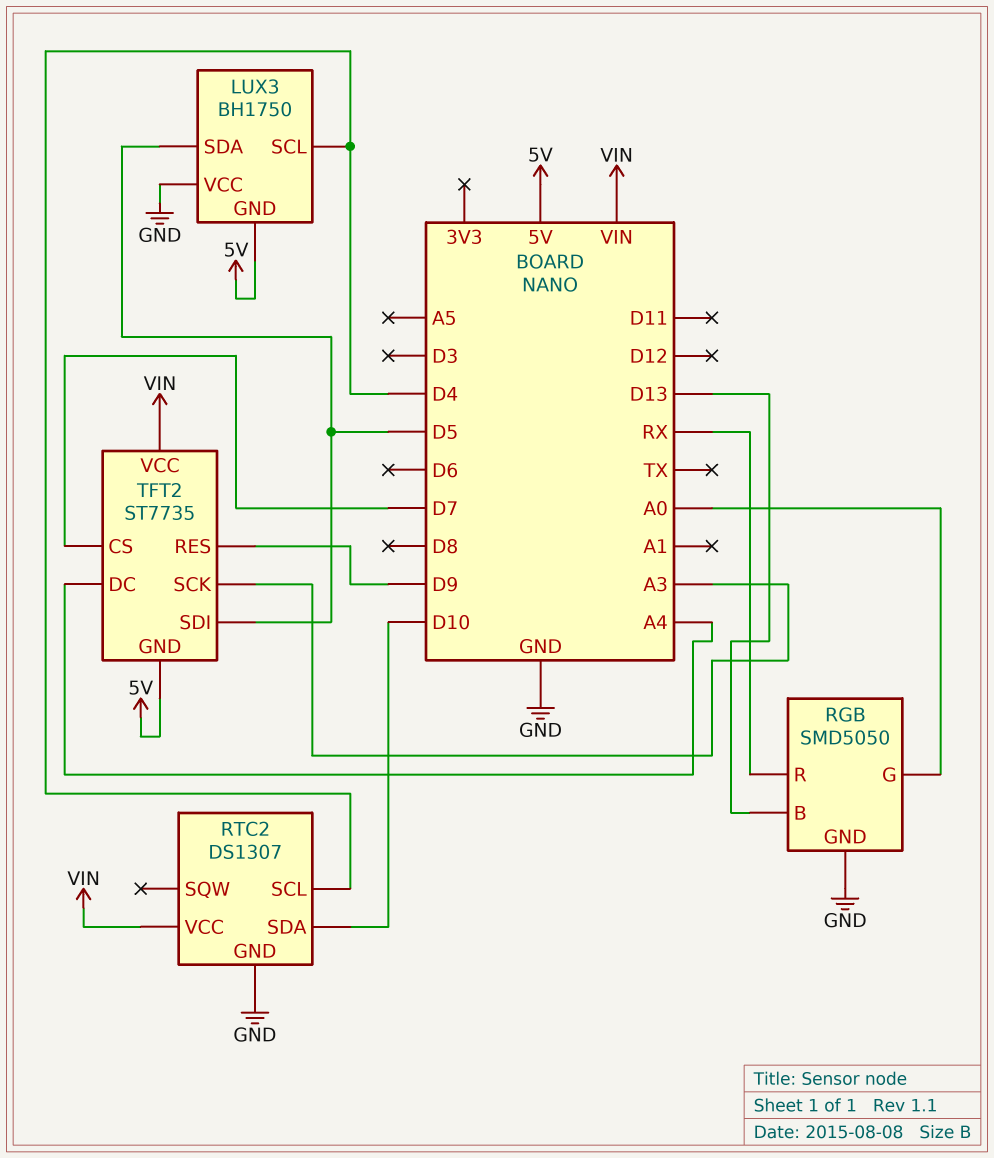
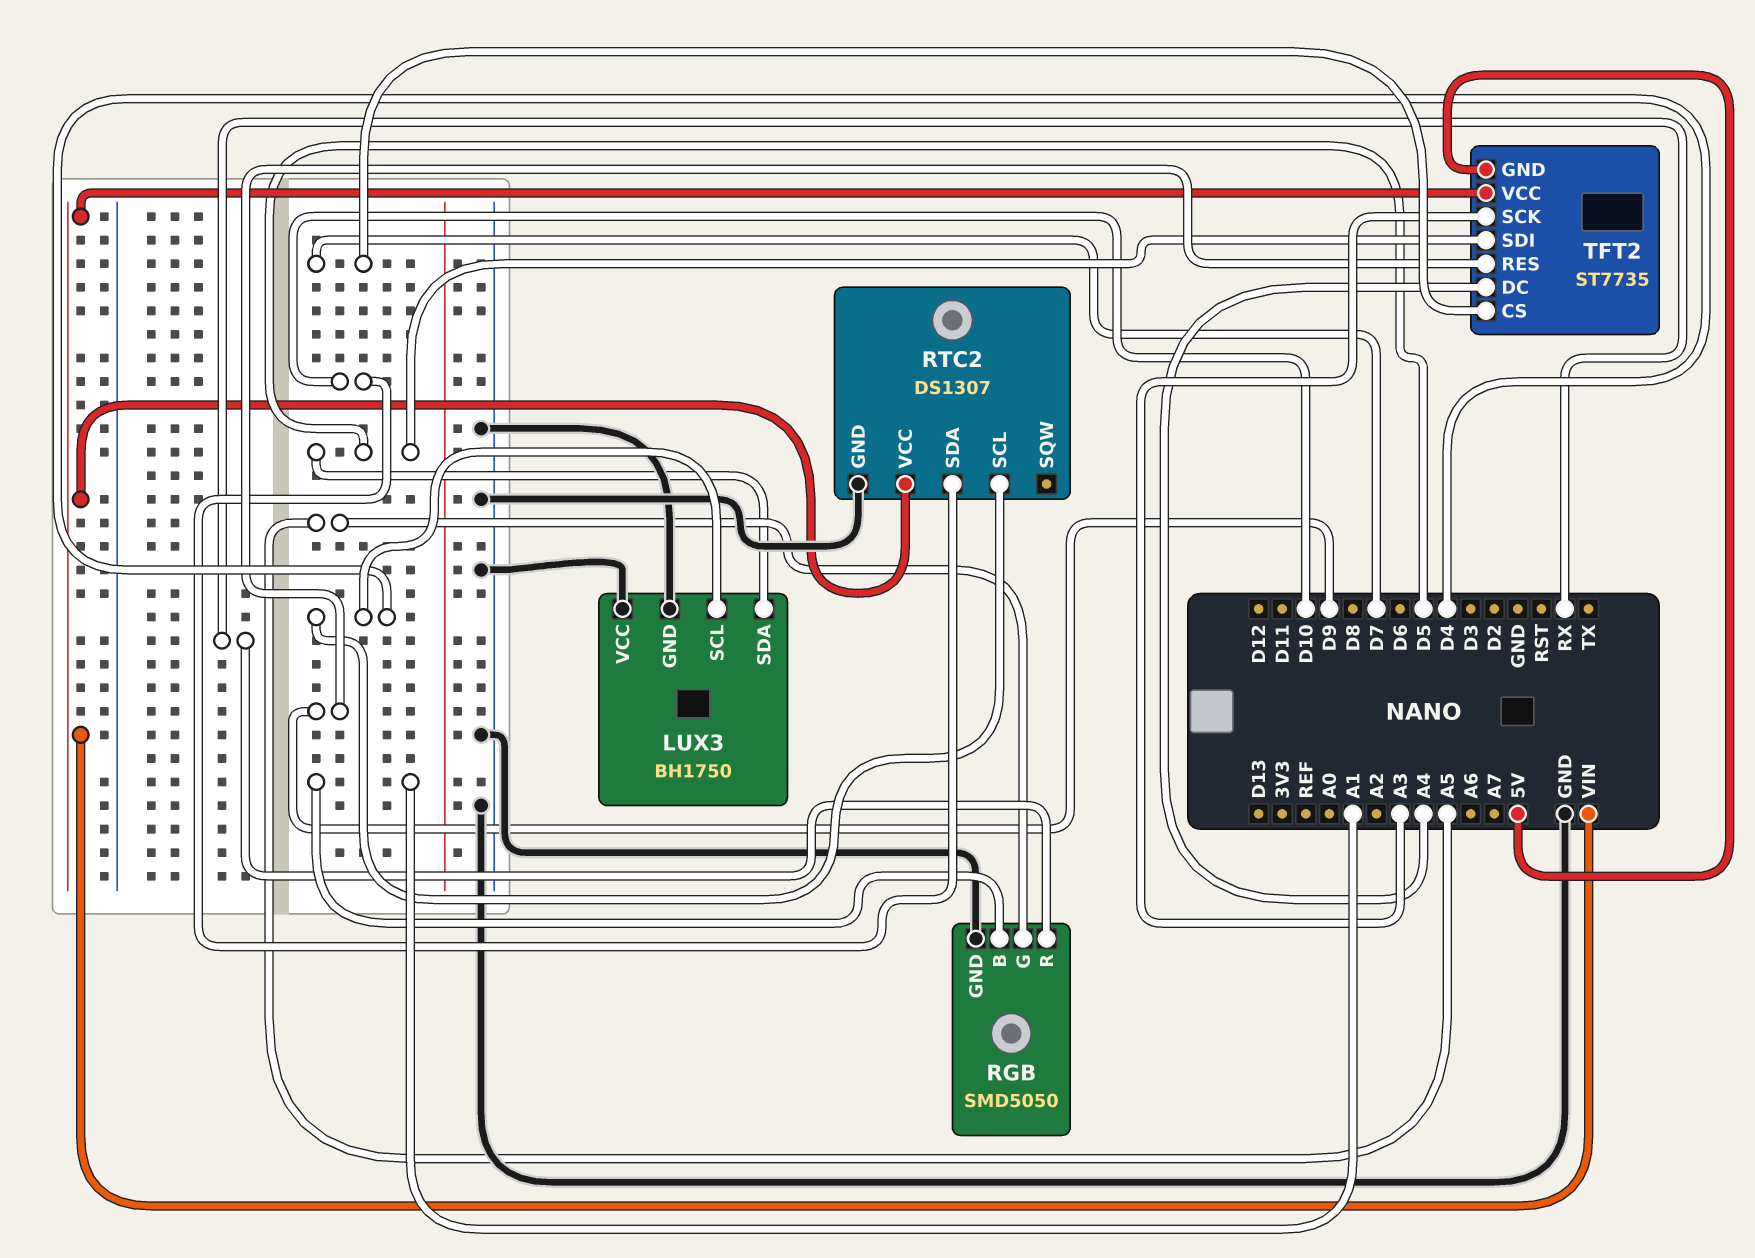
LUX3 pin GND: 5V -> GND
RGB pin B: D13 -> A1
RGB pin G: A0 -> A5

